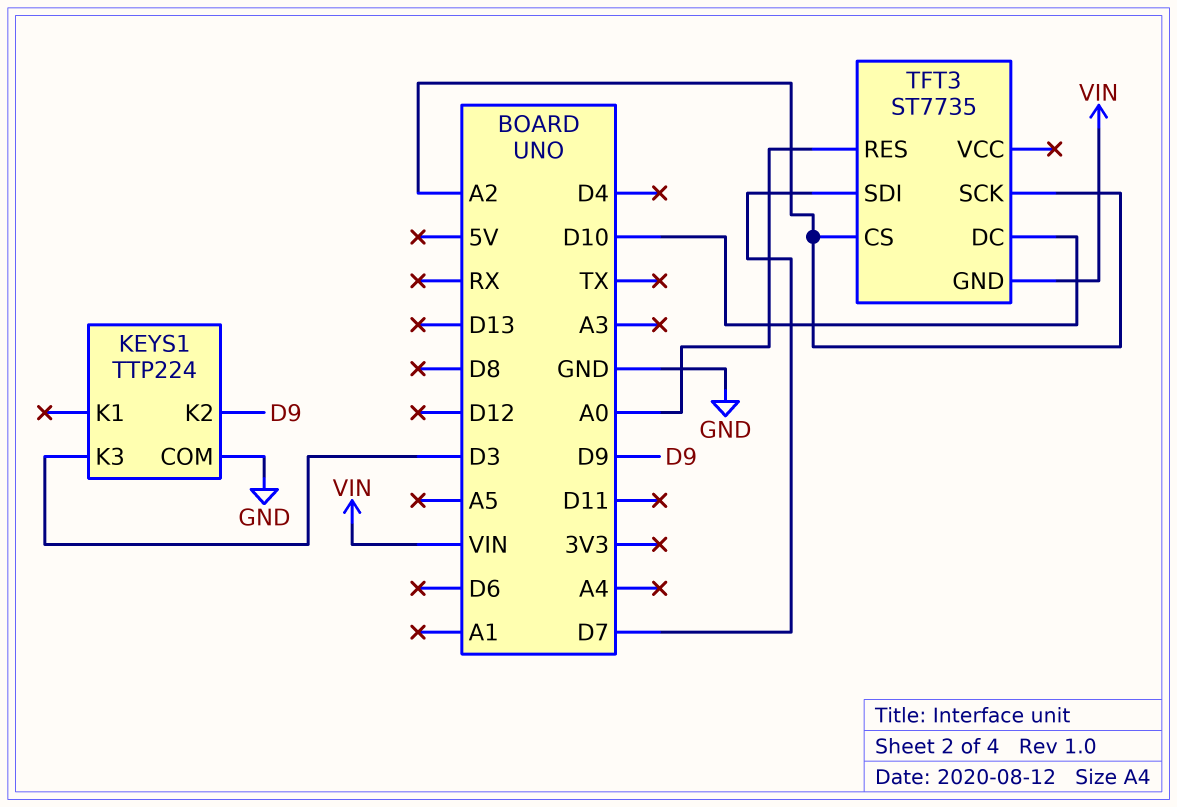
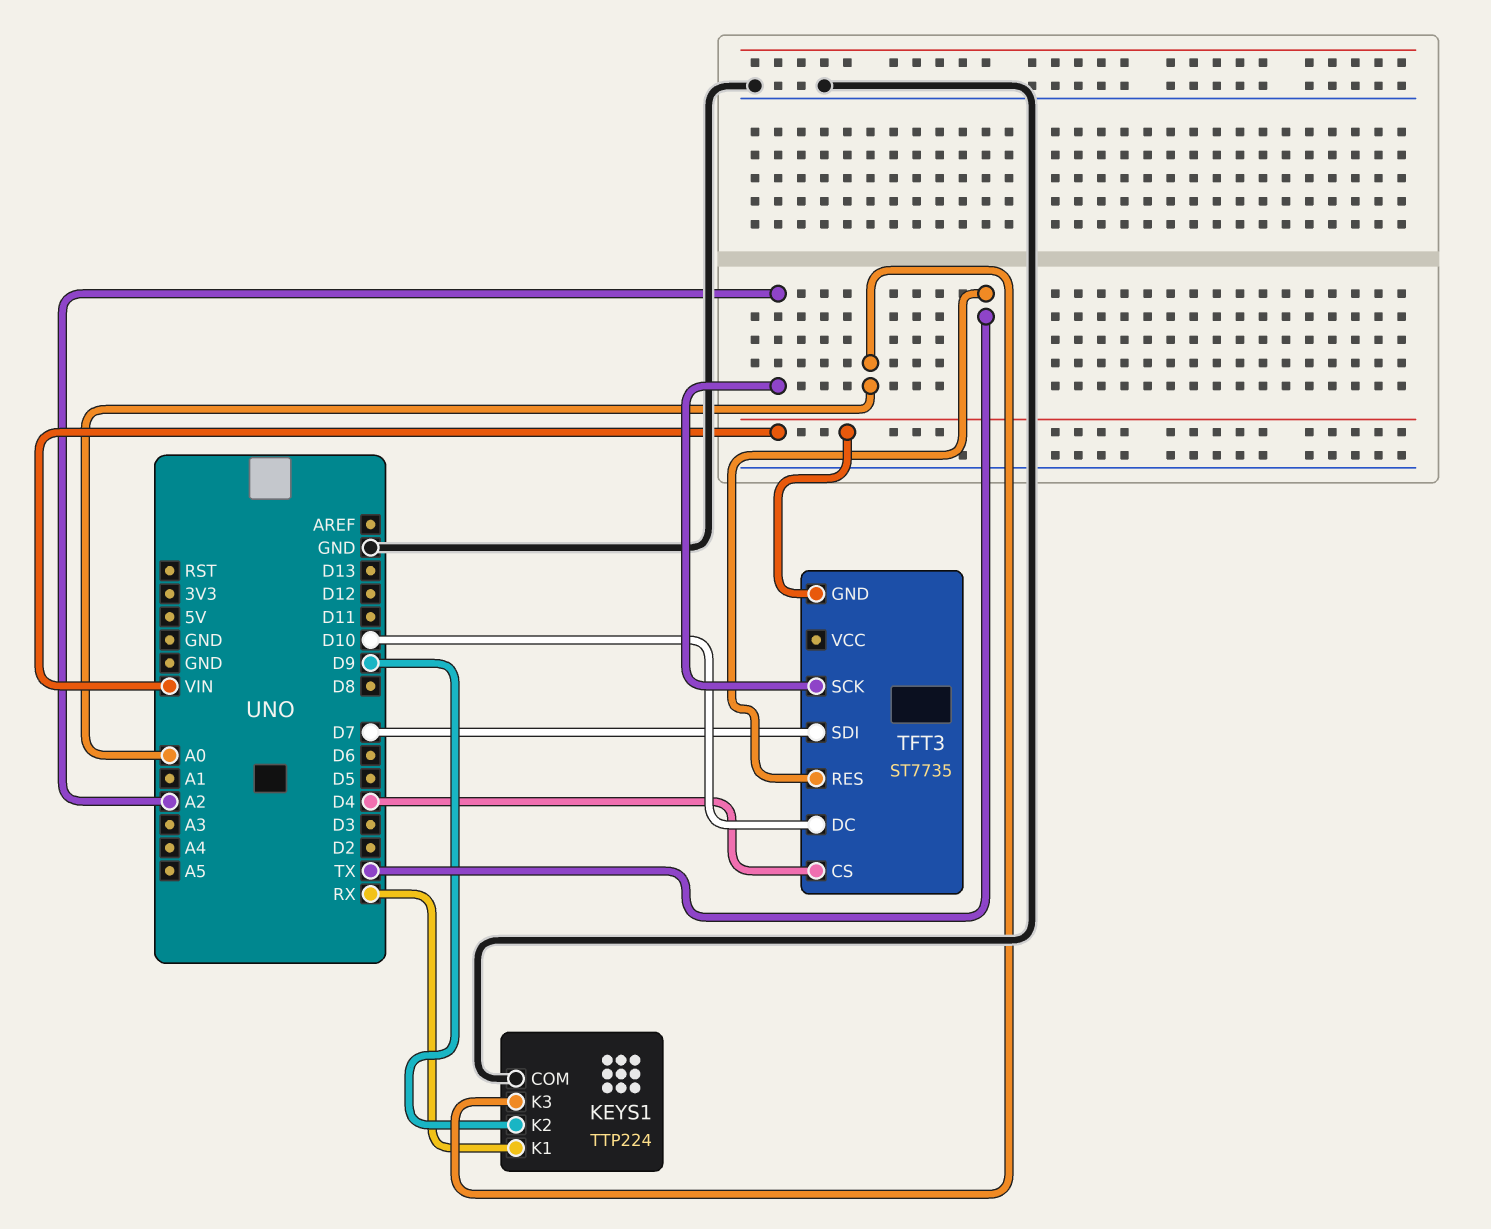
KEYS1 pin K1: none -> RX
KEYS1 pin K3: D3 -> A0
TFT3 pin CS: A2 -> D4
TFT3 pin RES: A0 -> TX

